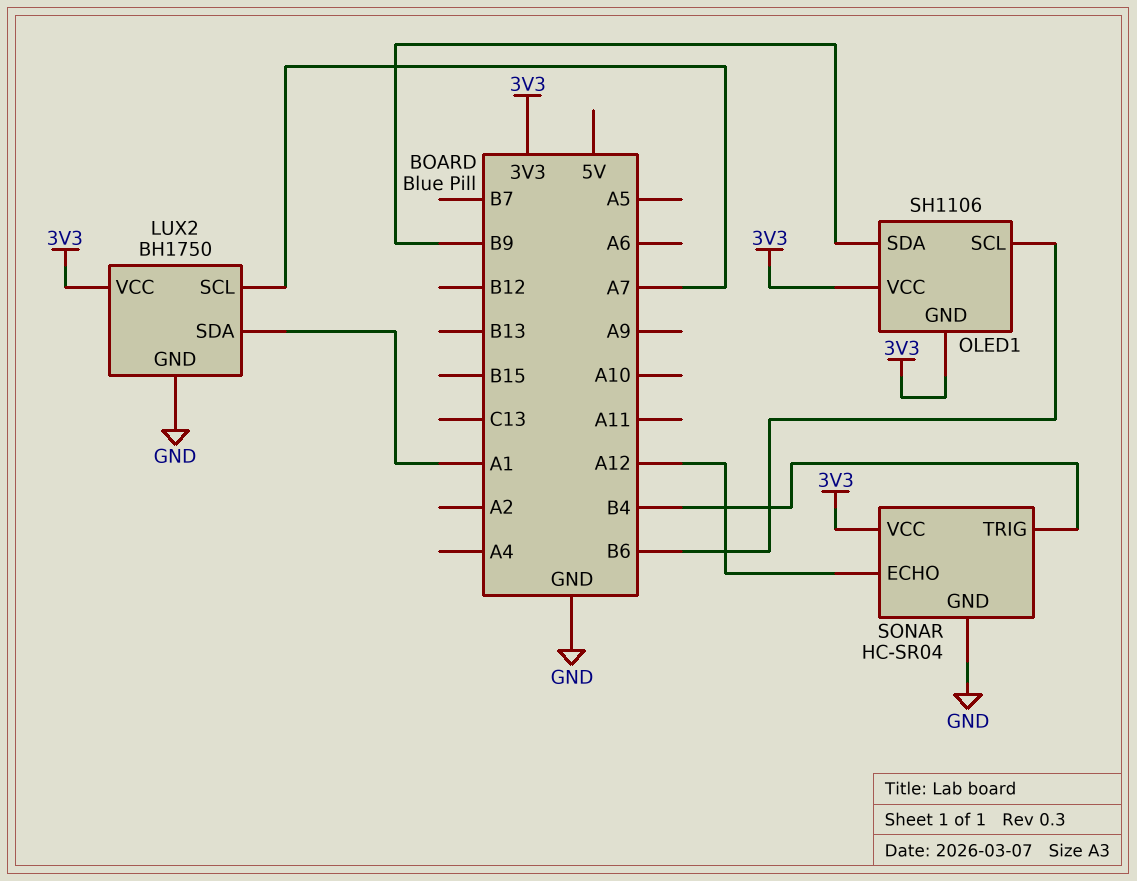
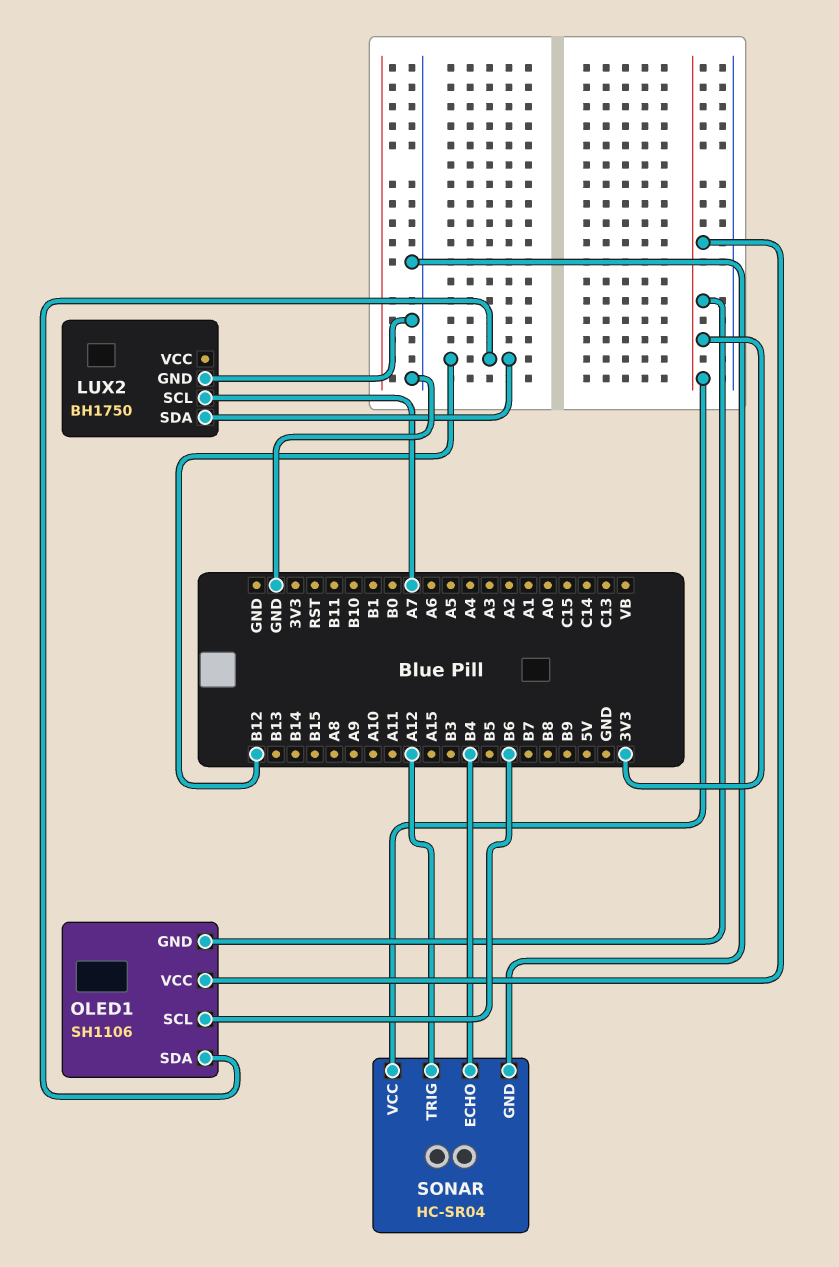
LUX2 pin SDA: A1 -> B12
LUX2 pin VCC: 3V3 -> none
OLED1 pin SDA: B9 -> B12
SONAR pin ECHO: A12 -> B4
SONAR pin TRIG: B4 -> A12

